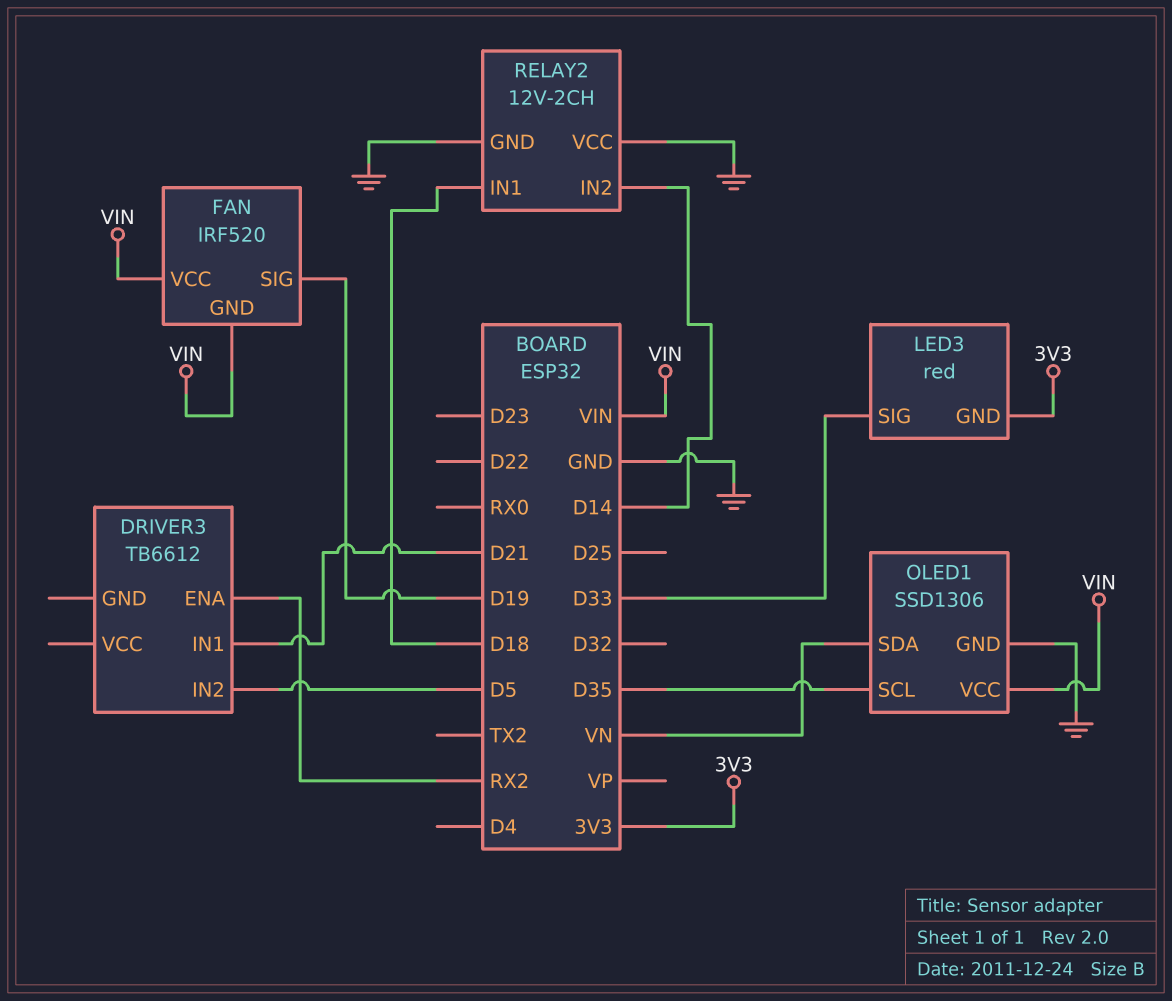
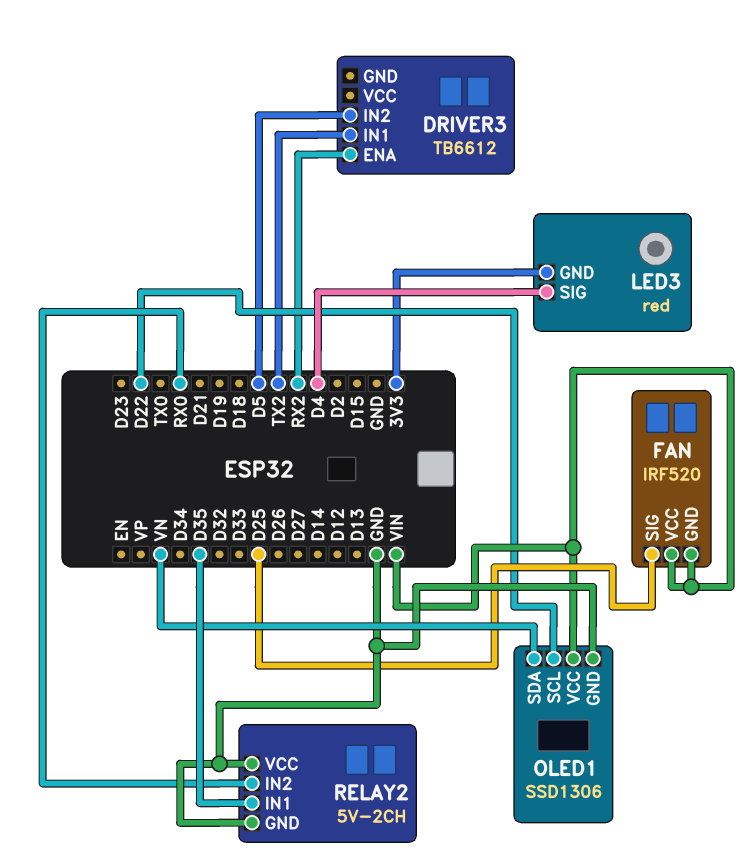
DRIVER3 pin IN1: D21 -> TX2
FAN pin SIG: D19 -> D25
LED3 pin SIG: D33 -> D4
OLED1 pin SCL: D35 -> D22
RELAY2: 12V-2CH -> 5V-2CH
RELAY2 pin IN1: D18 -> D35
RELAY2 pin IN2: D14 -> RX0

